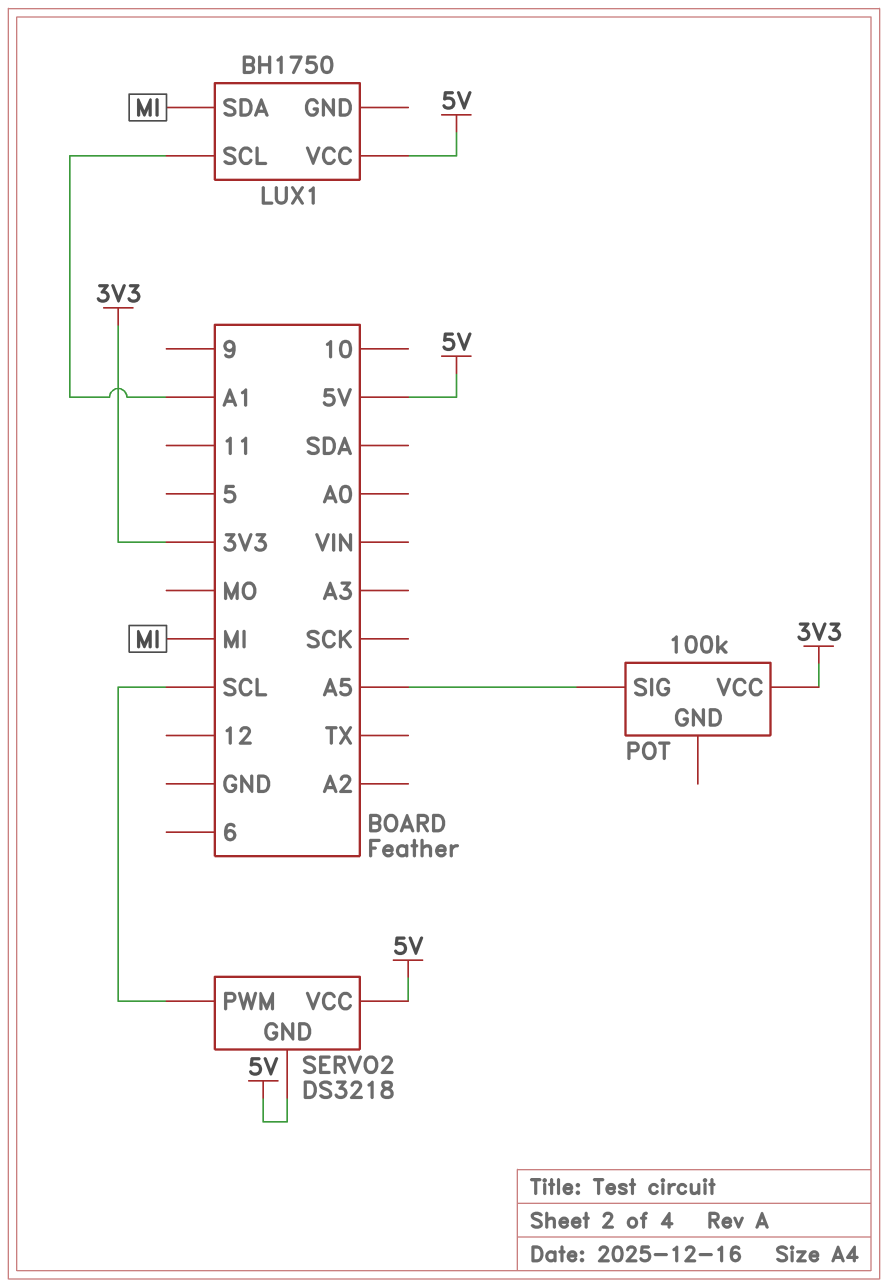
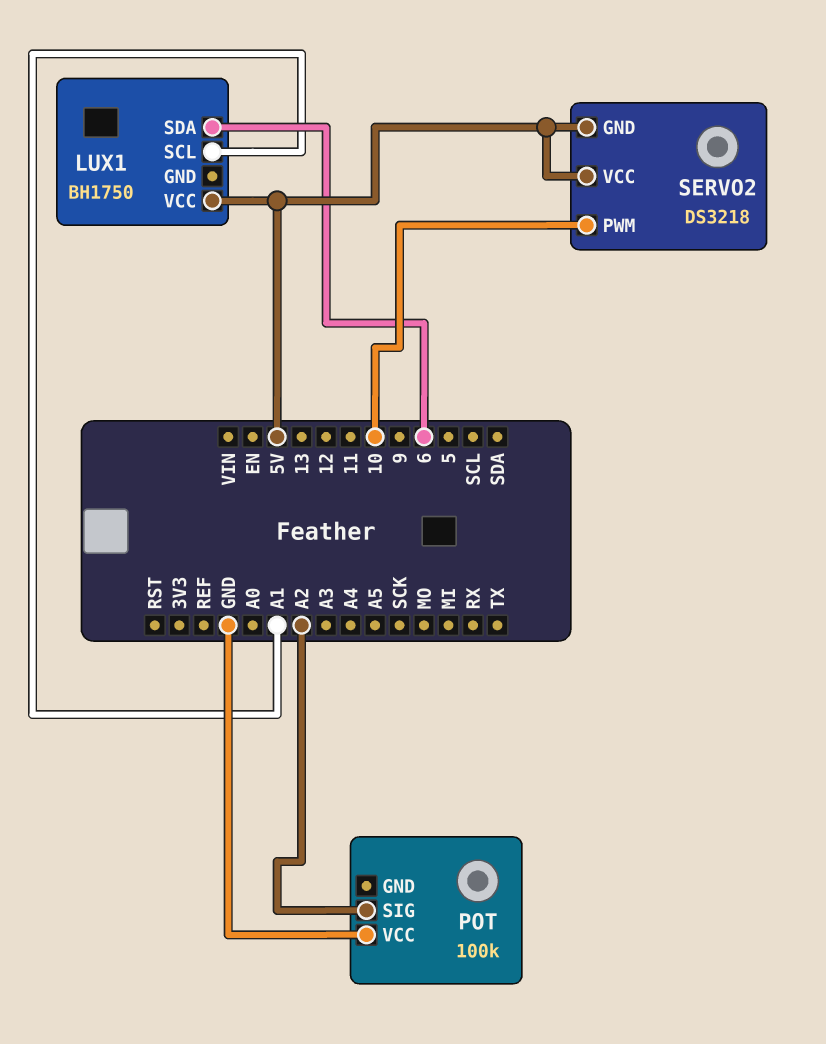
LUX1 pin SDA: MI -> 6
POT pin SIG: A5 -> A2
POT pin VCC: 3V3 -> GND
SERVO2 pin PWM: SCL -> 10

